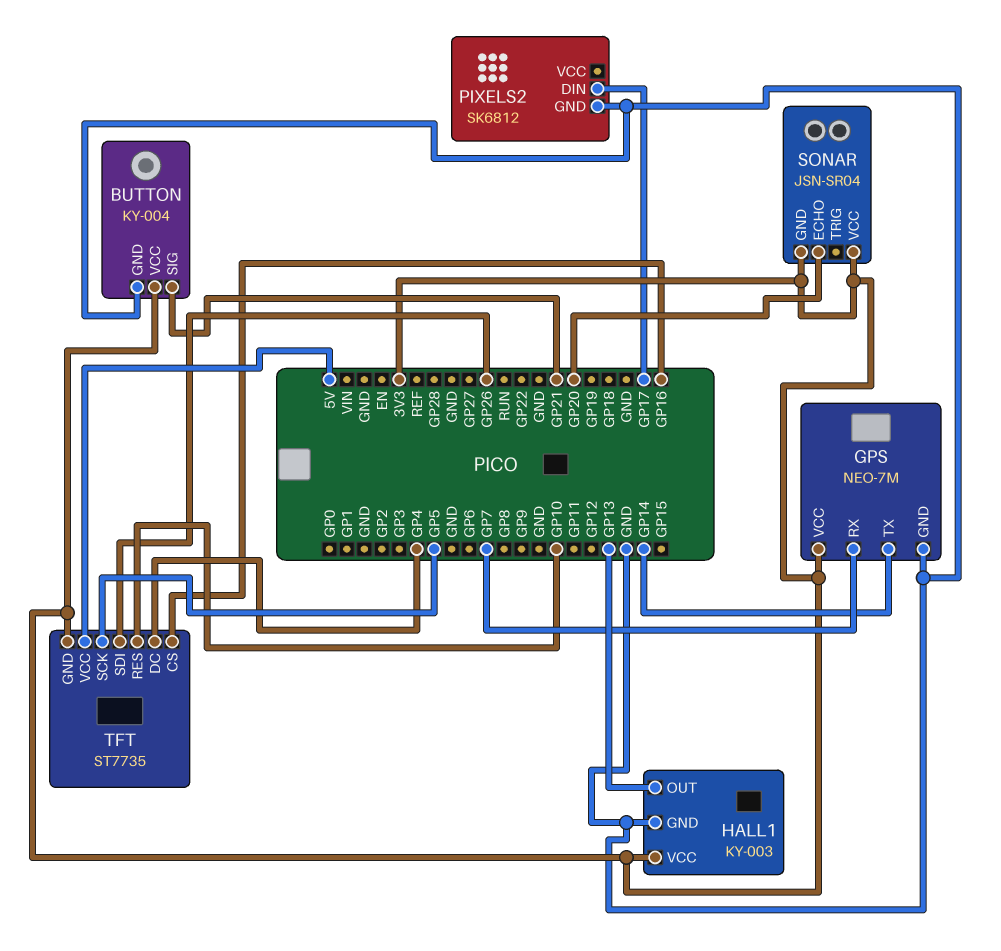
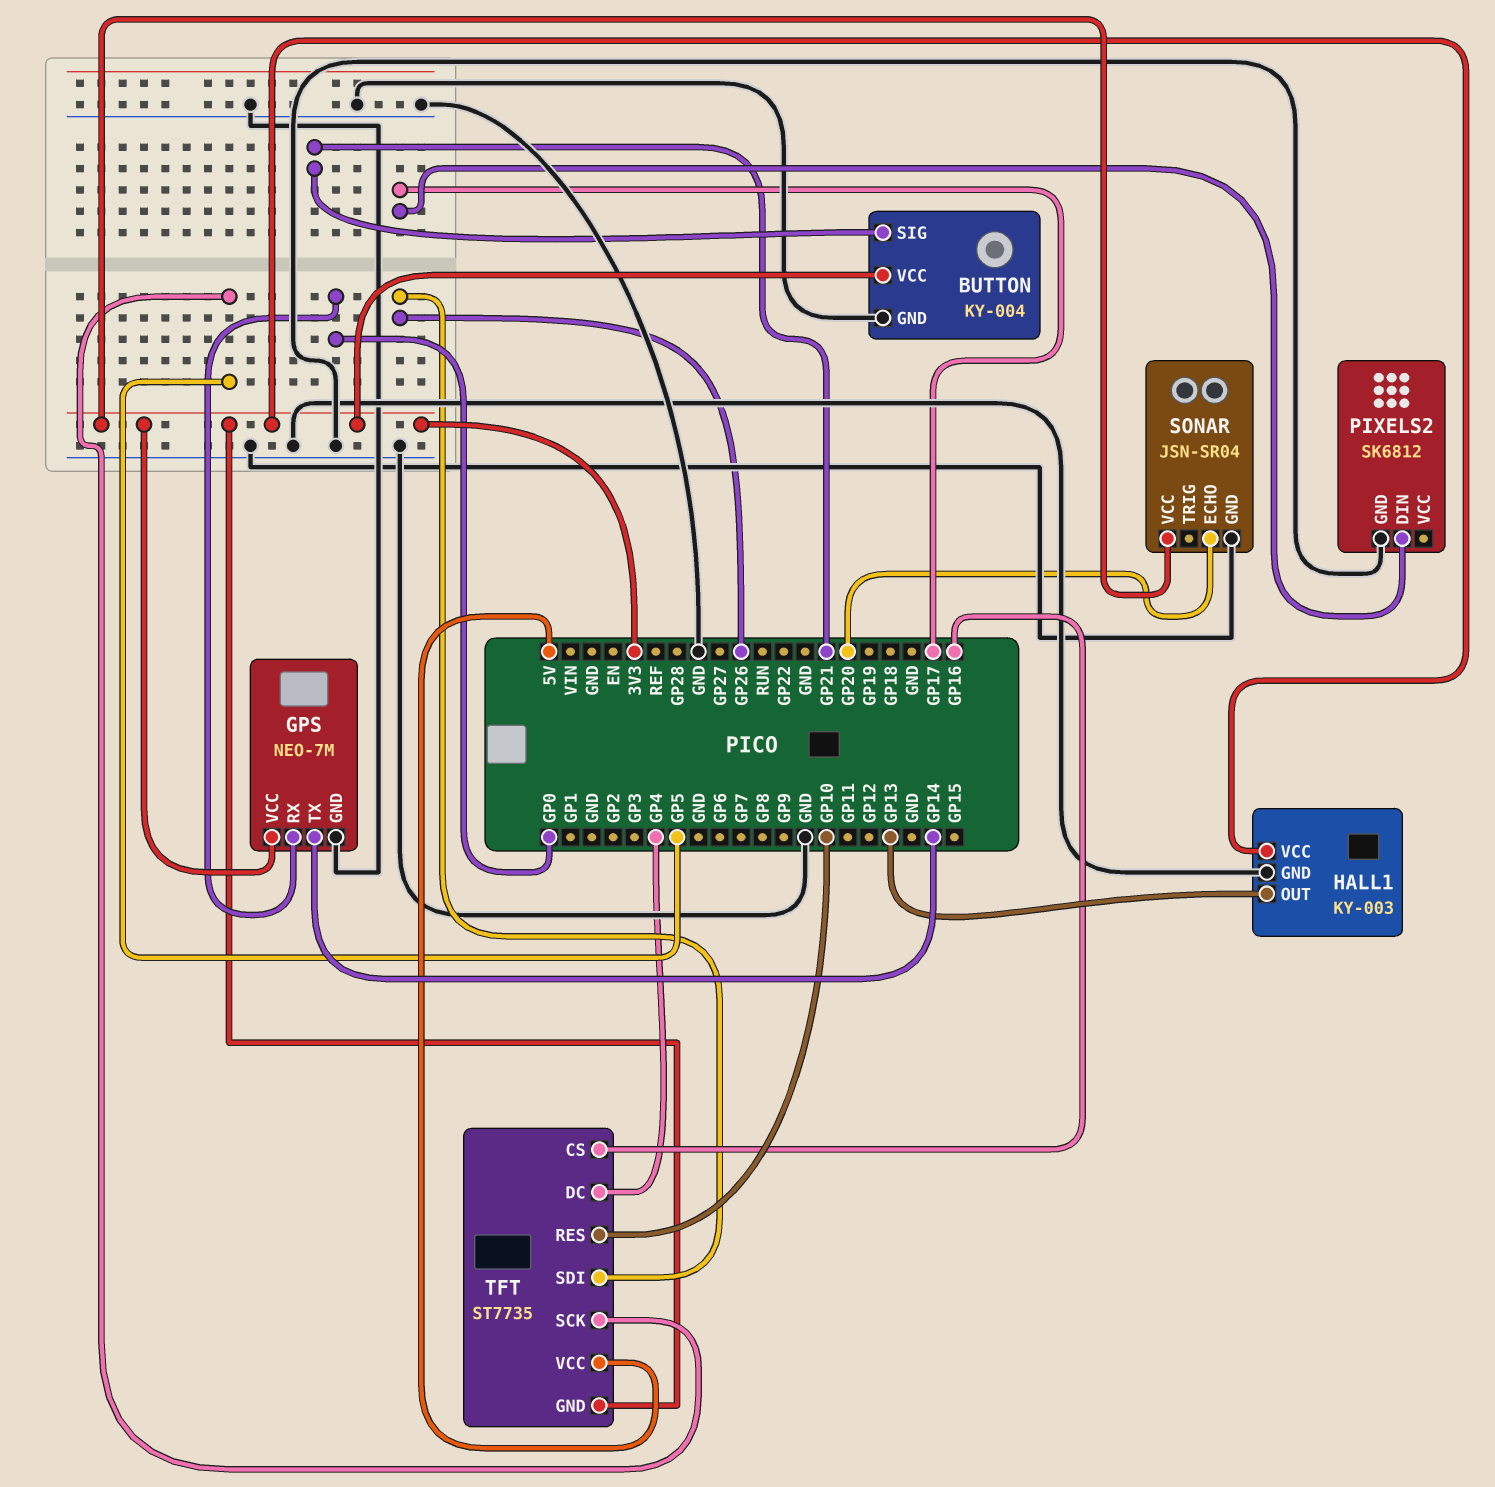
GPS pin RX: GP7 -> GP0
SONAR pin GND: 3V3 -> GND

